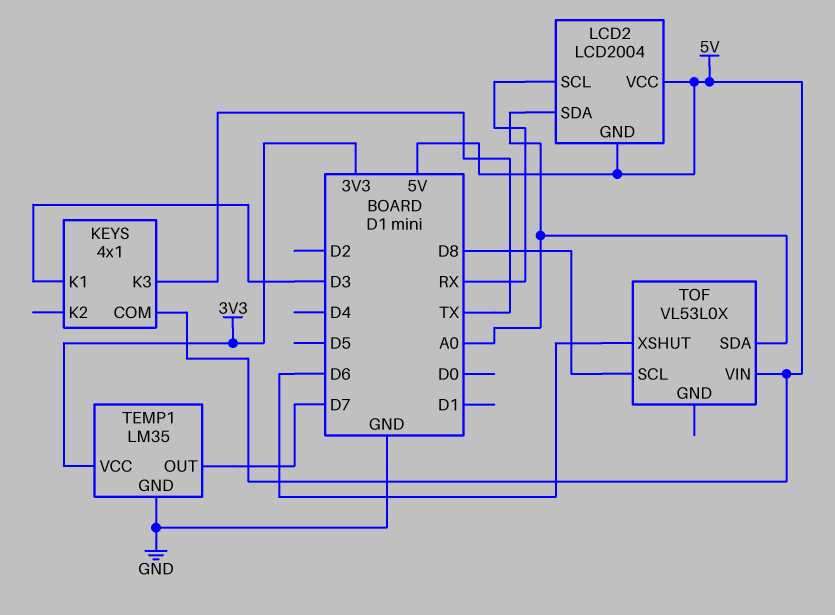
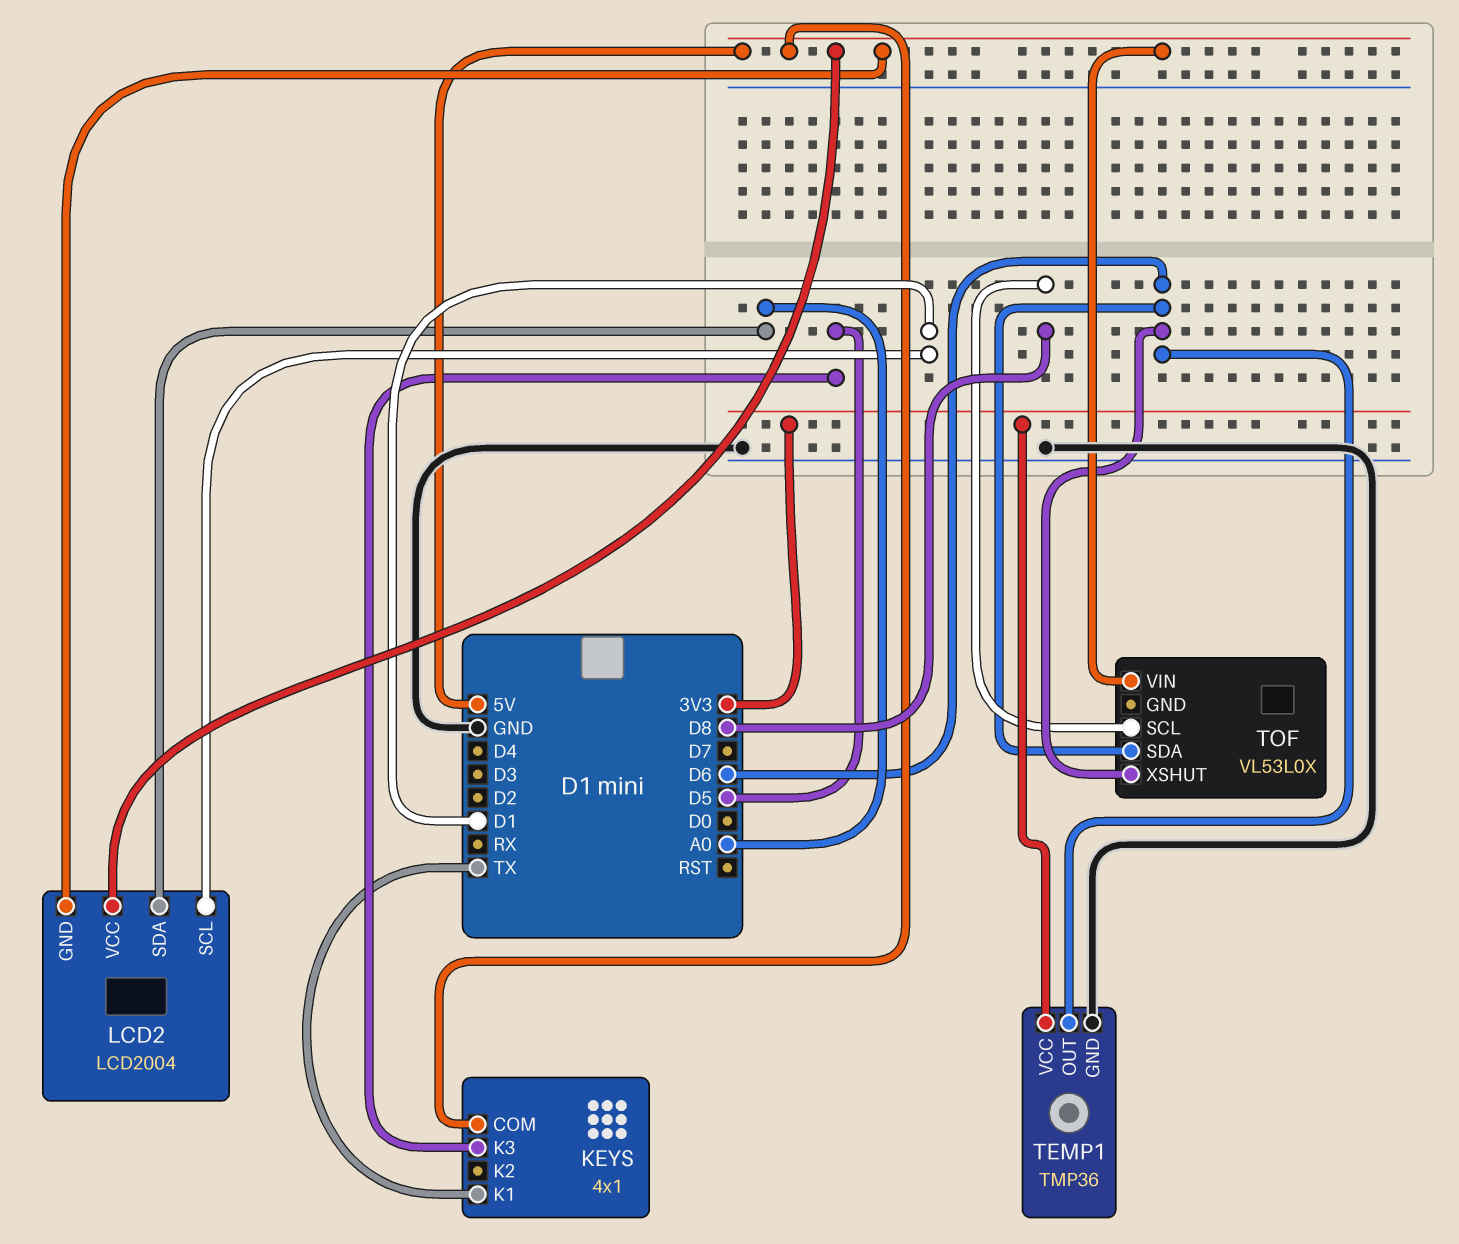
KEYS pin K1: D3 -> TX
KEYS pin K3: TX -> D5
LCD2 pin SCL: RX -> D1
TEMP1: LM35 -> TMP36
TEMP1 pin OUT: D7 -> D6
TOF pin SDA: A0 -> D6

